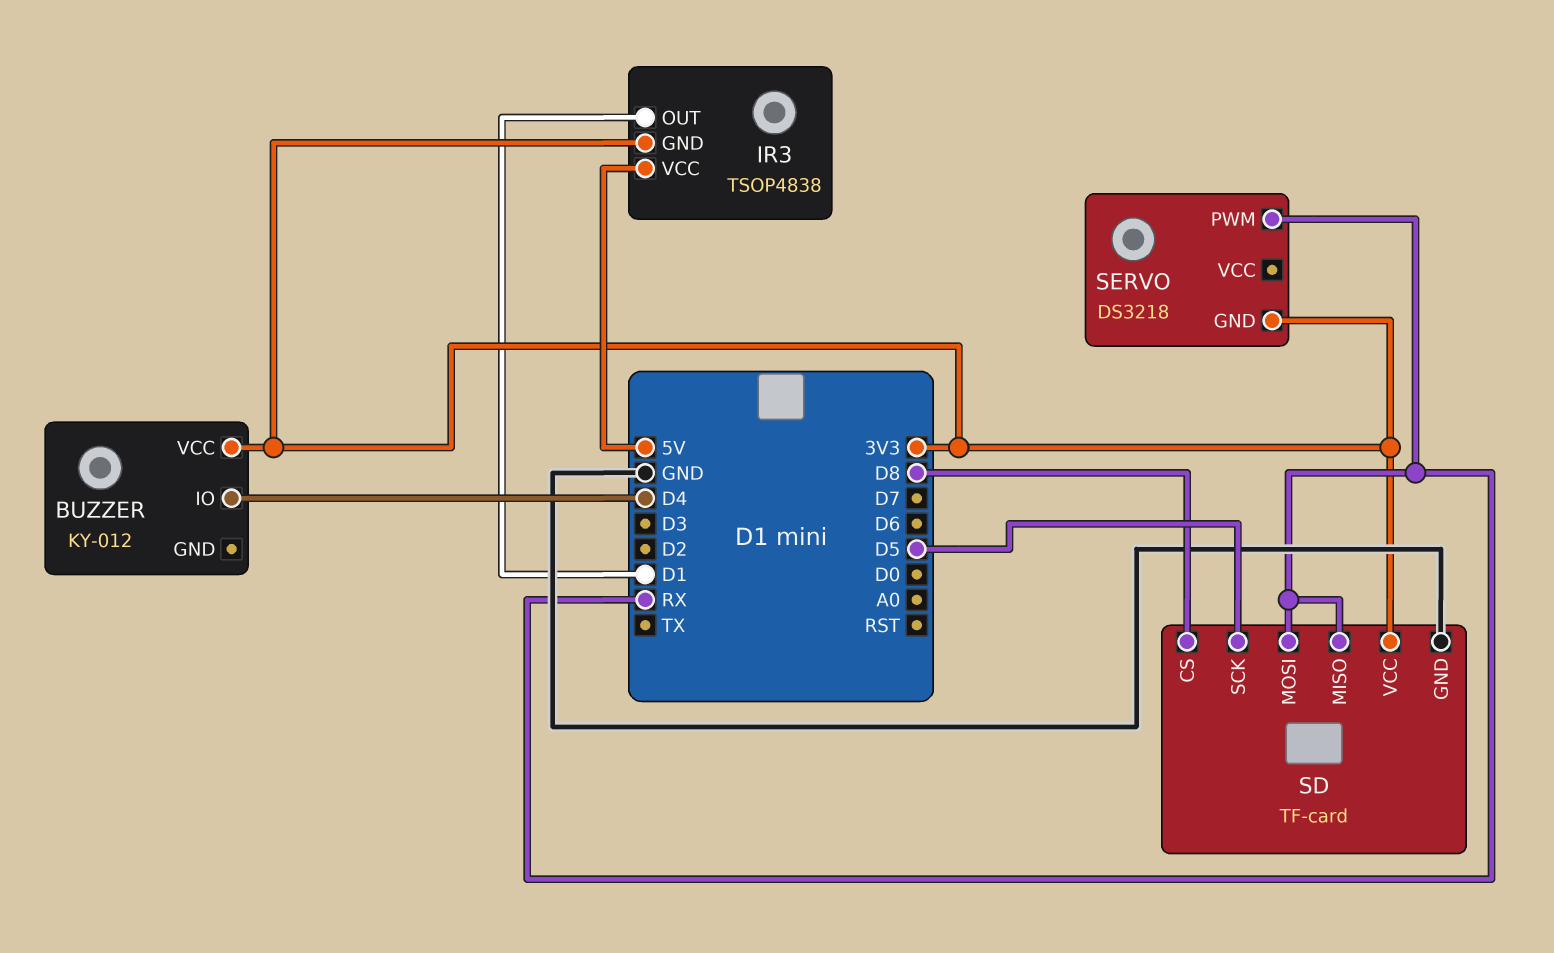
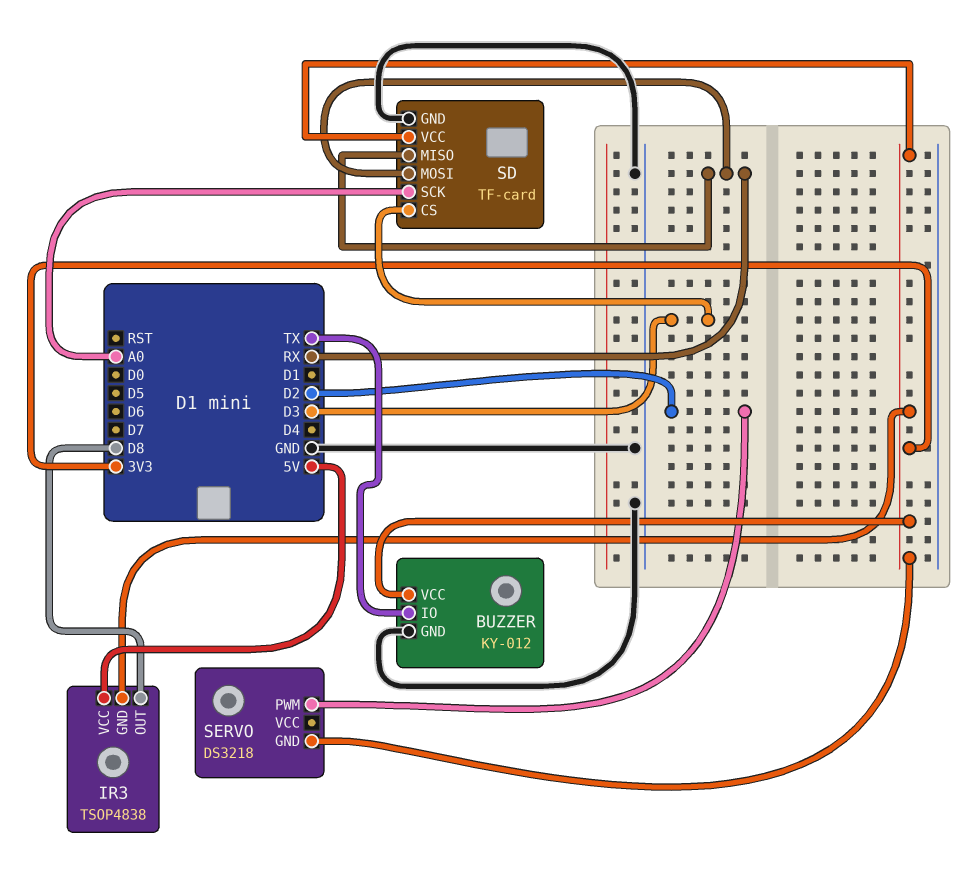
BUZZER pin GND: none -> GND
BUZZER pin IO: D4 -> TX
IR3 pin OUT: D1 -> D8
SD pin CS: D8 -> D3
SD pin SCK: D5 -> A0
SERVO pin PWM: RX -> D2

